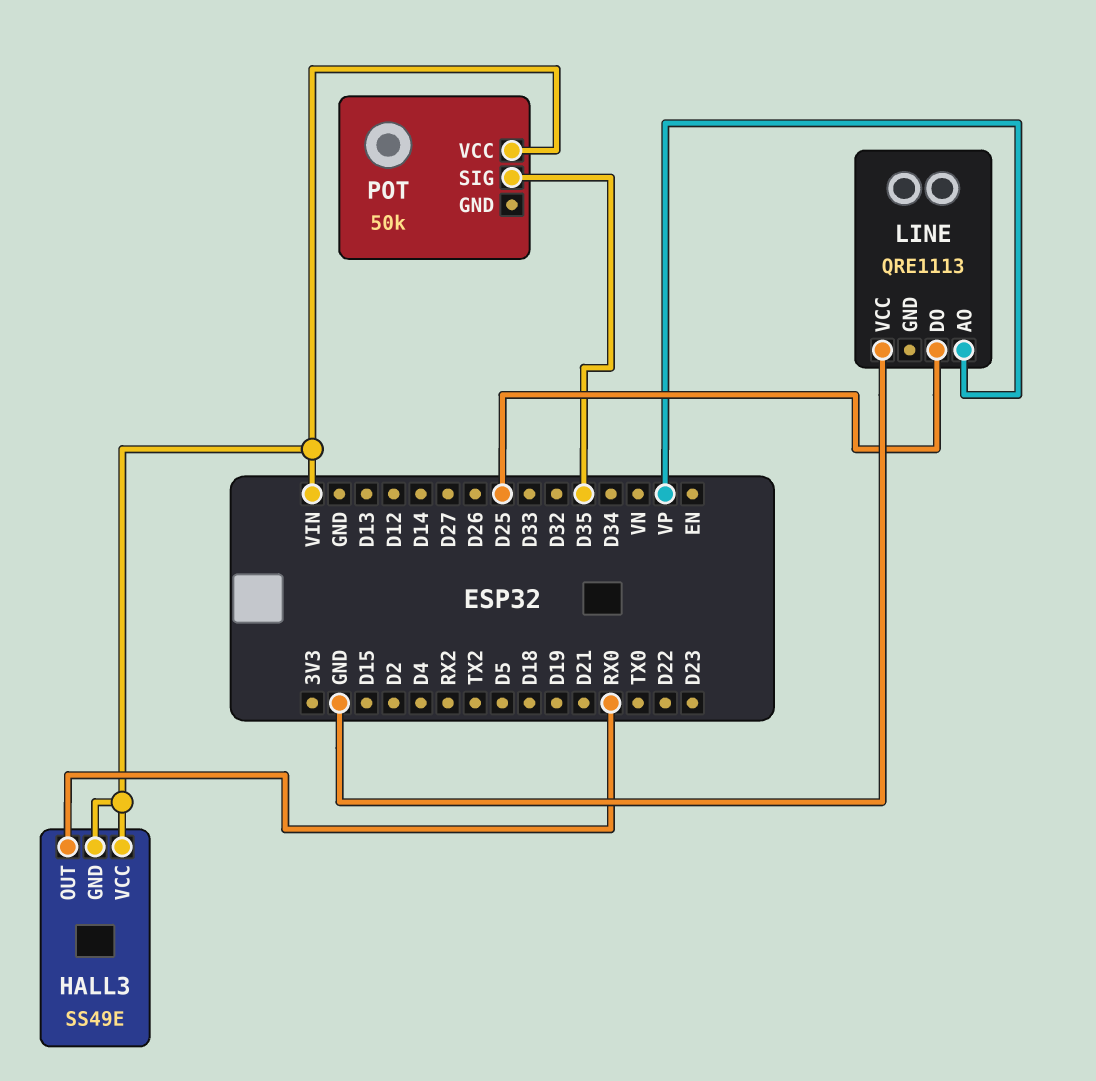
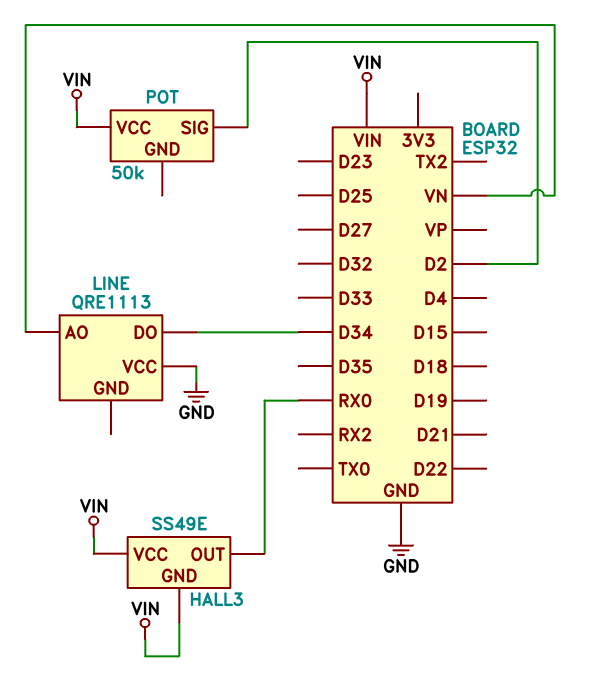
LINE pin AO: VP -> VN
LINE pin DO: D25 -> D34
POT pin SIG: D35 -> D2

